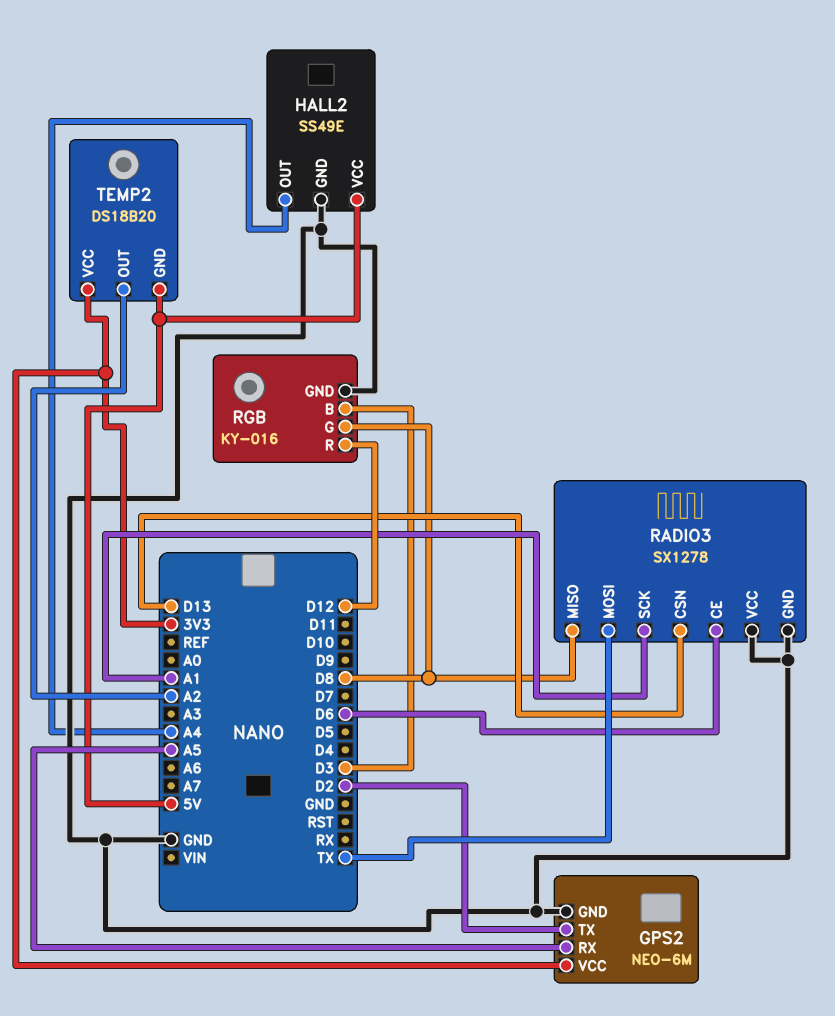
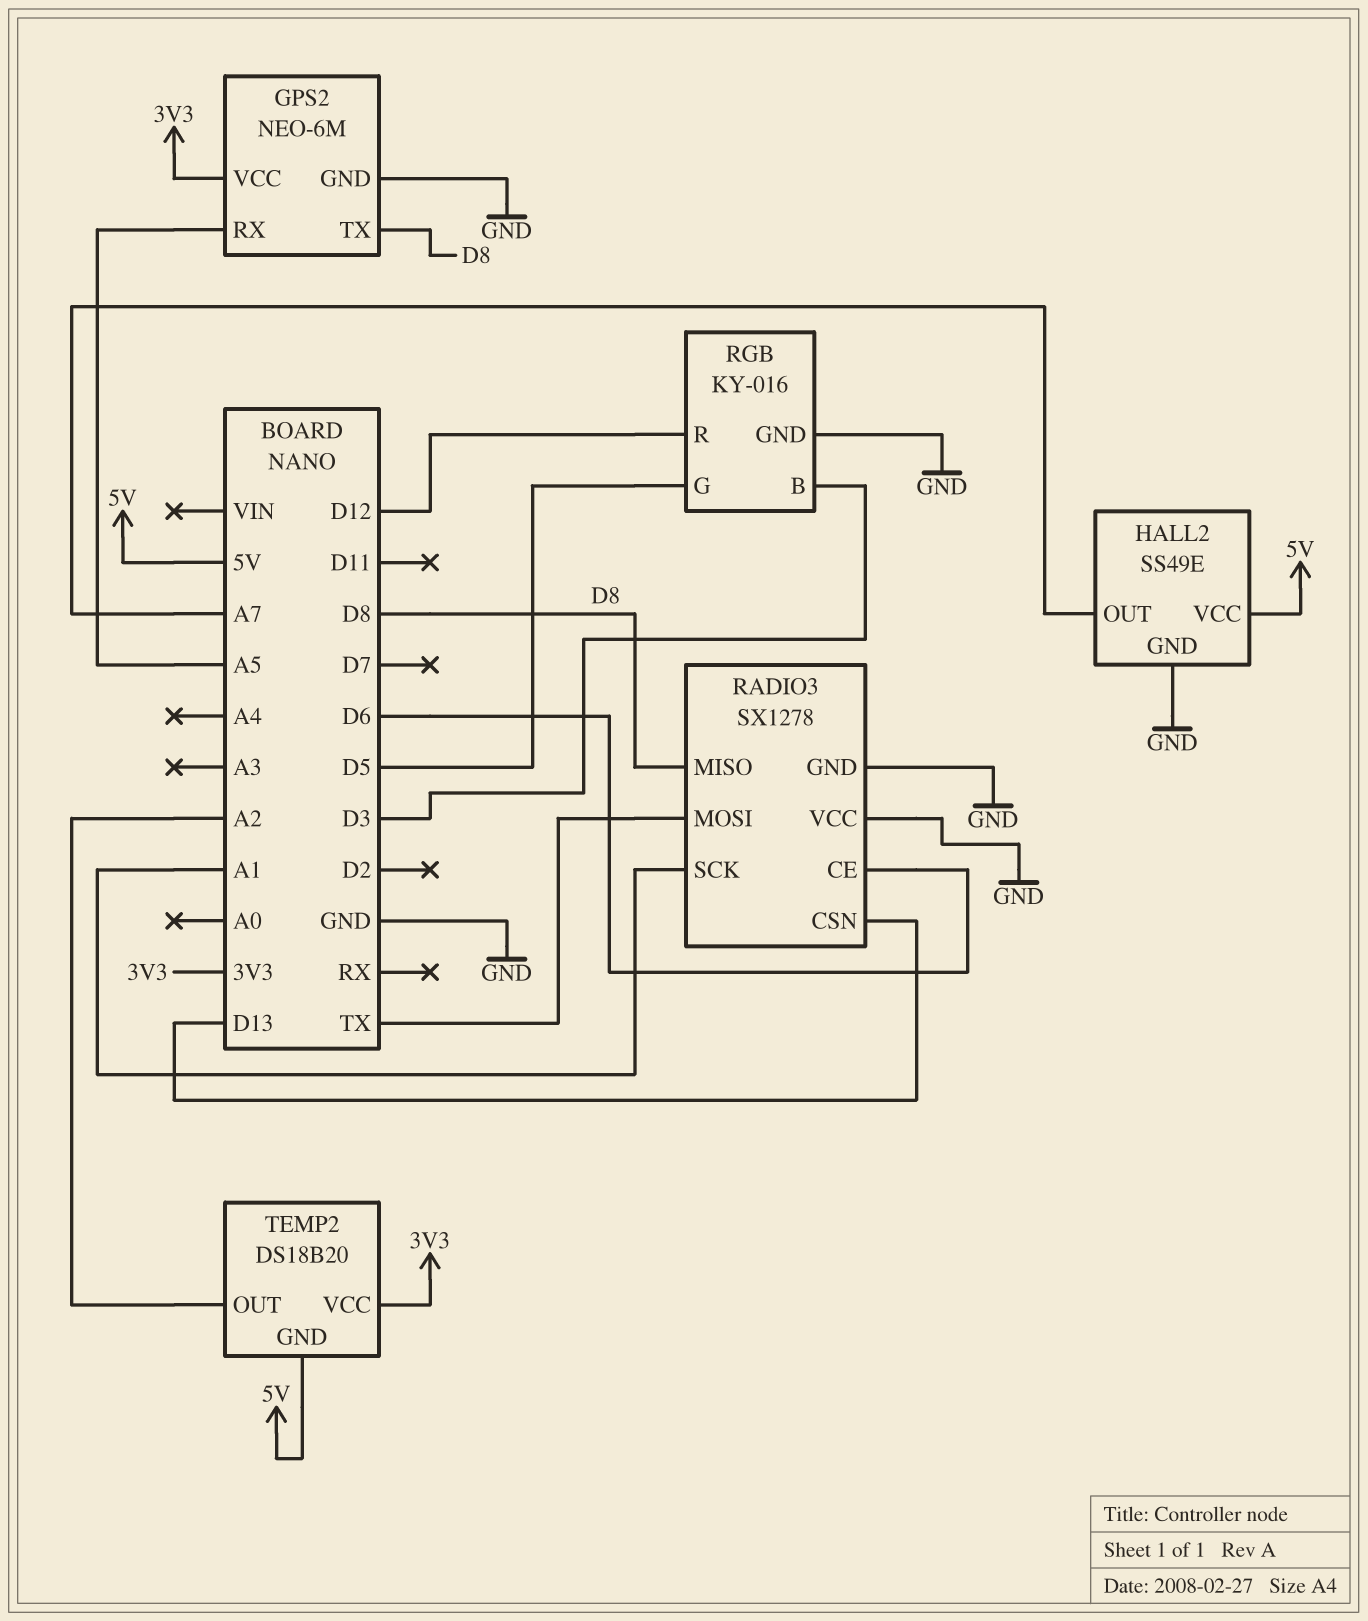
GPS2 pin TX: D2 -> D8
HALL2 pin OUT: A4 -> A7
RGB pin G: D8 -> D5

